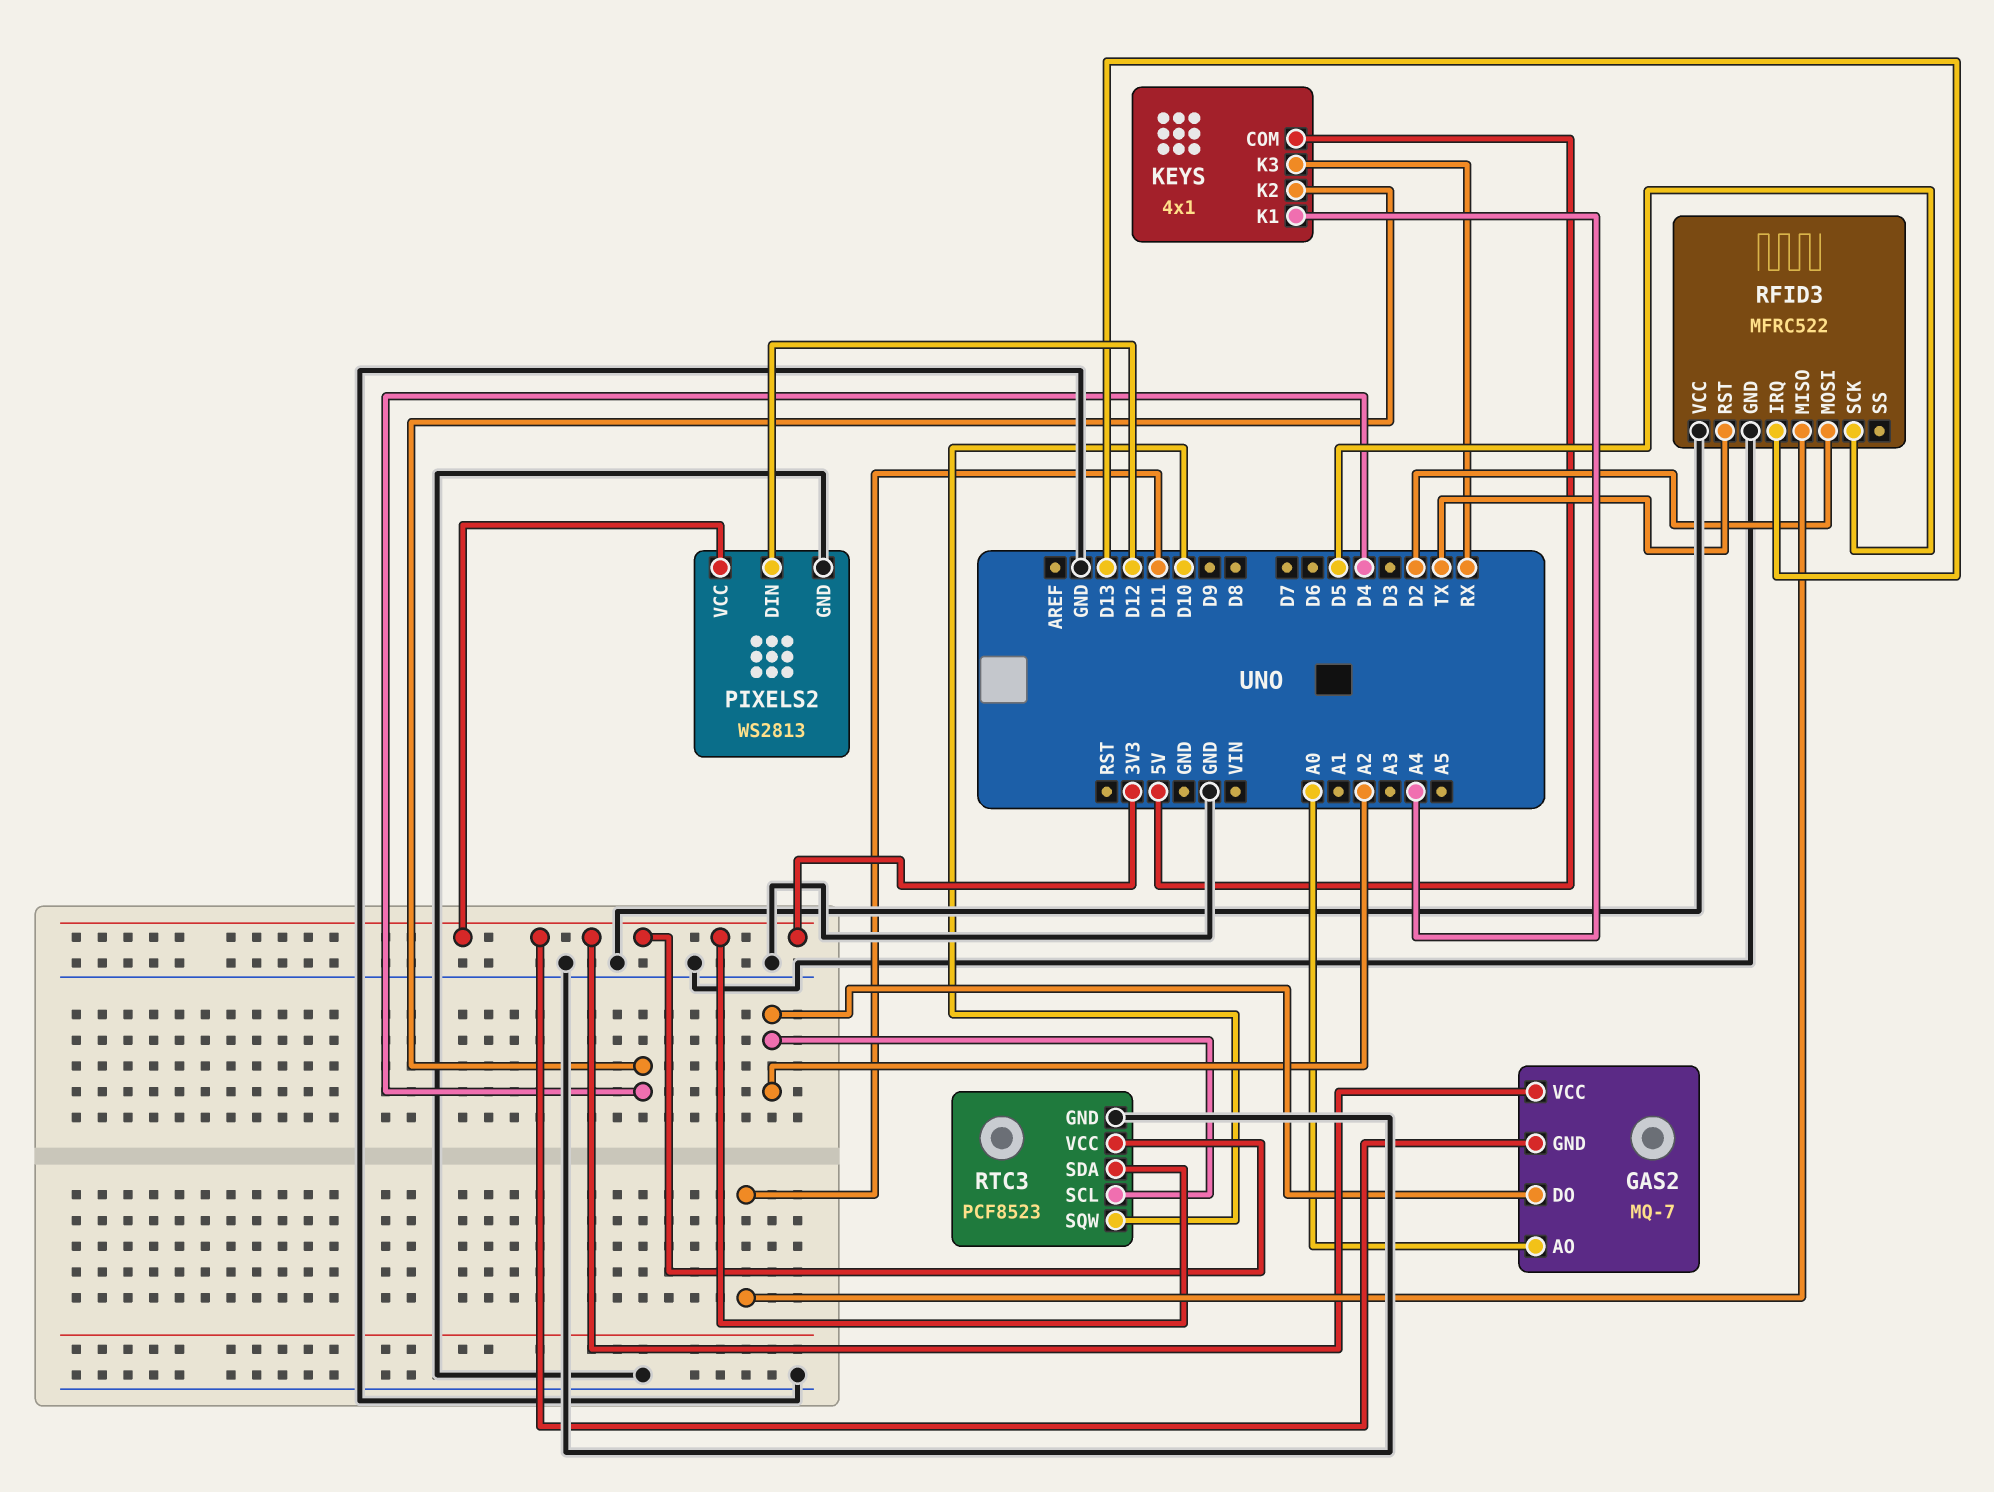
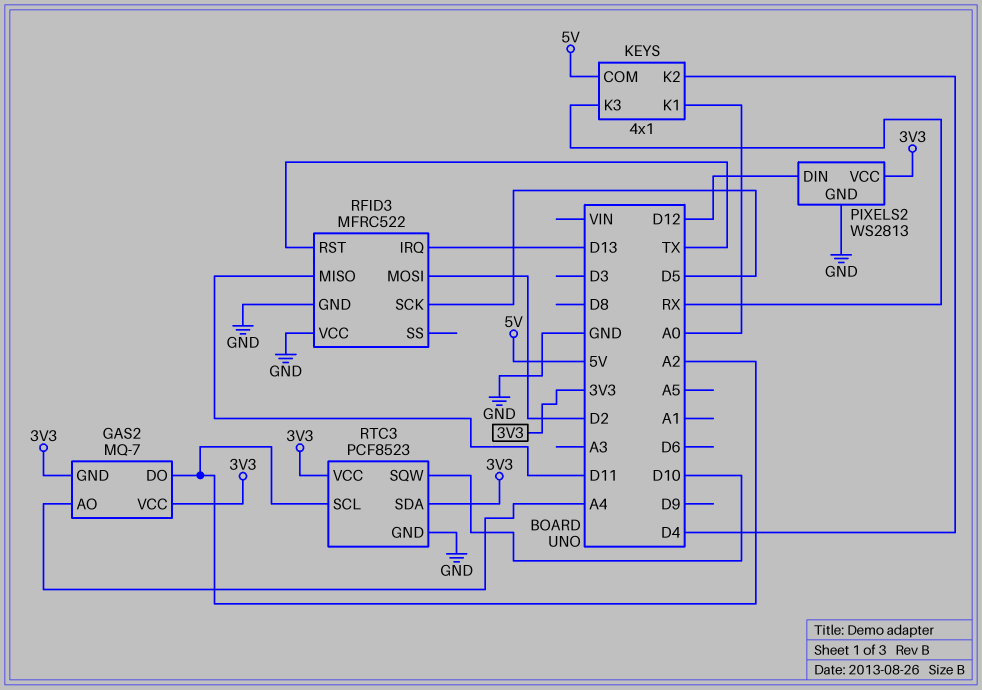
GAS2 pin AO: A0 -> A4
KEYS pin K1: A4 -> A0

